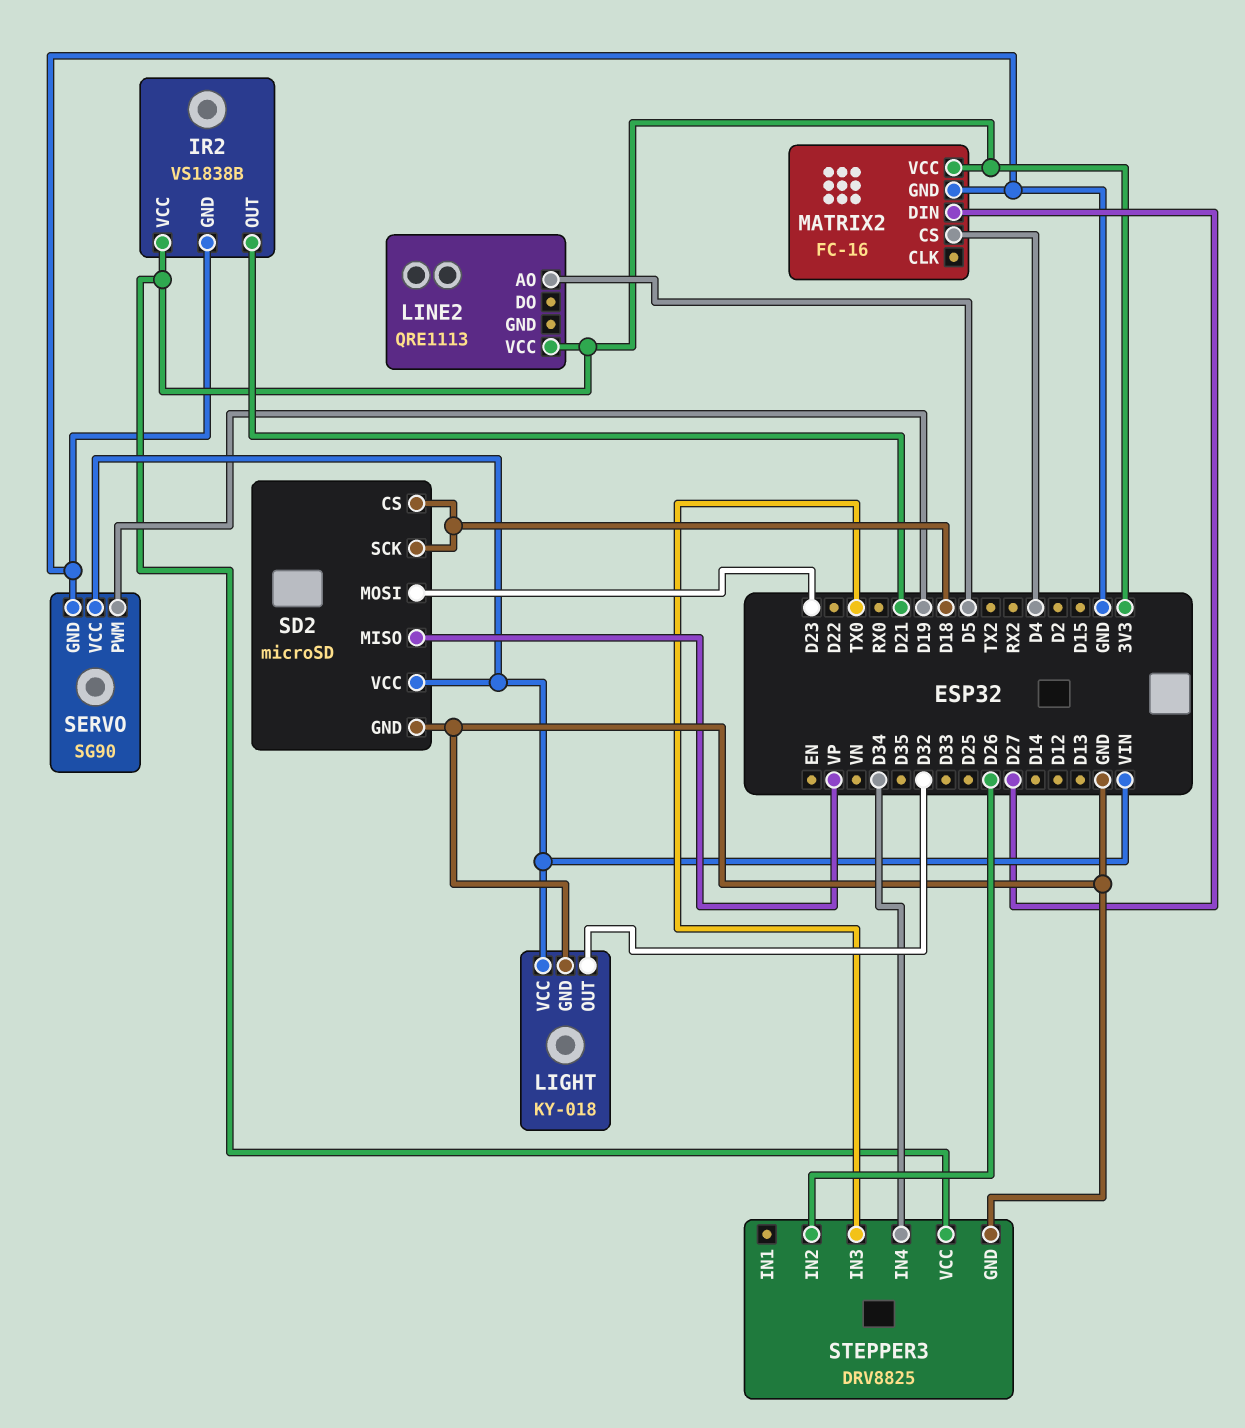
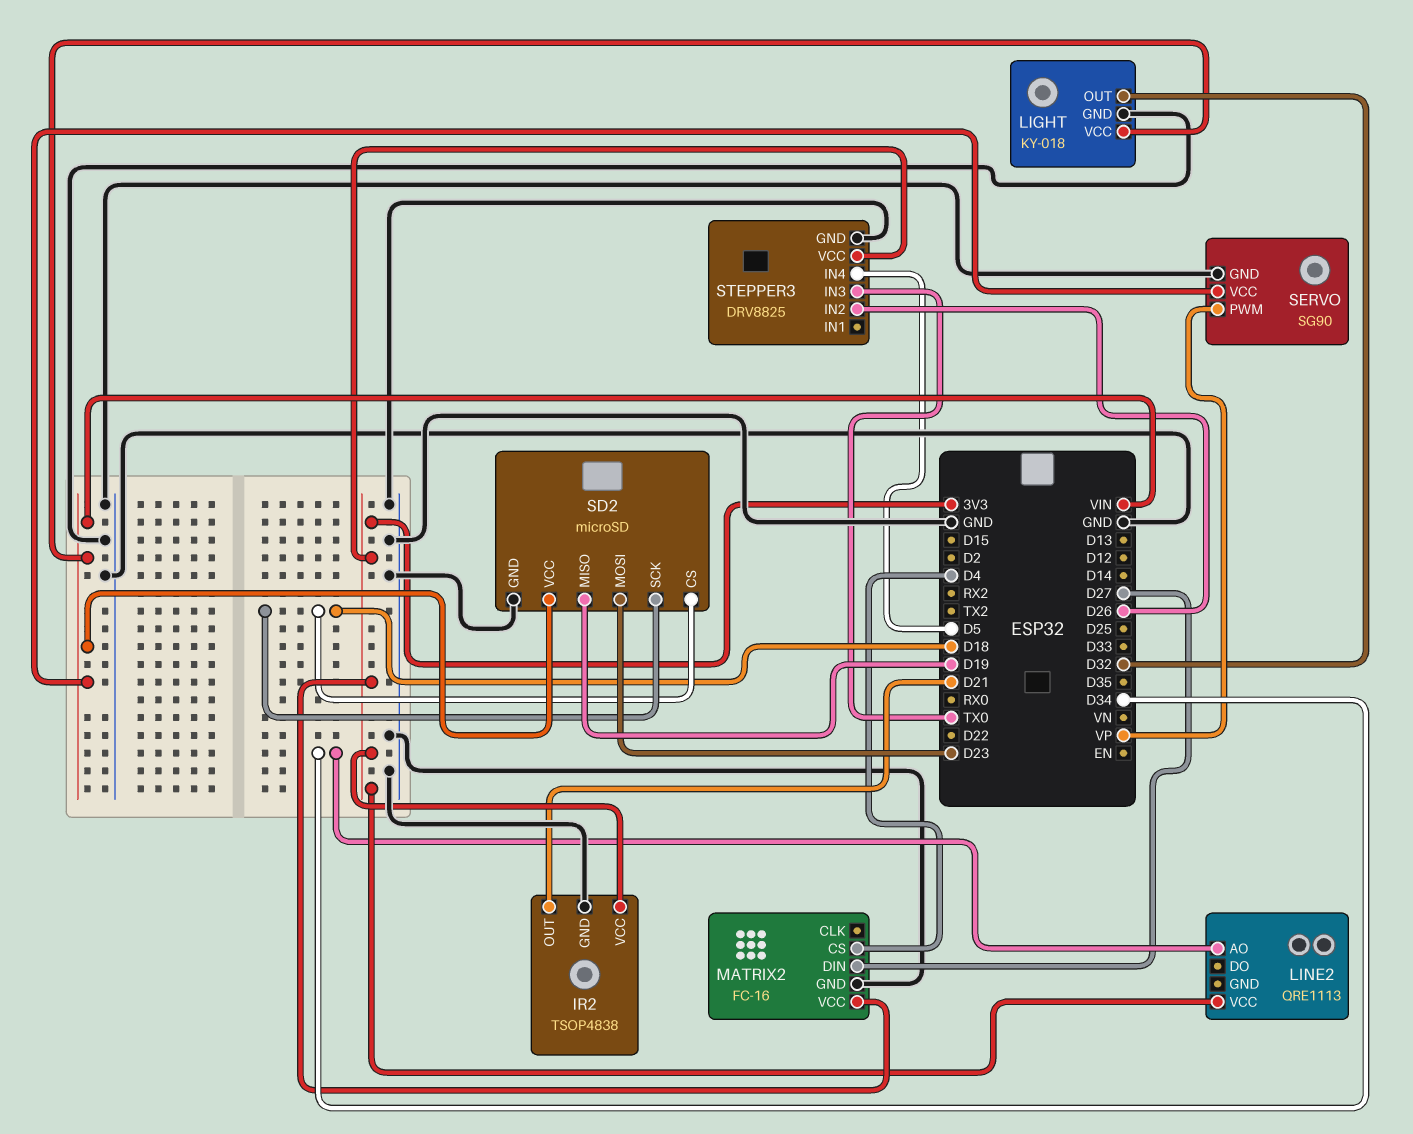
IR2: VS1838B -> TSOP4838
LINE2 pin AO: D5 -> D34
SD2 pin MISO: VP -> D19
SERVO pin PWM: D19 -> VP
STEPPER3 pin IN4: D34 -> D5

